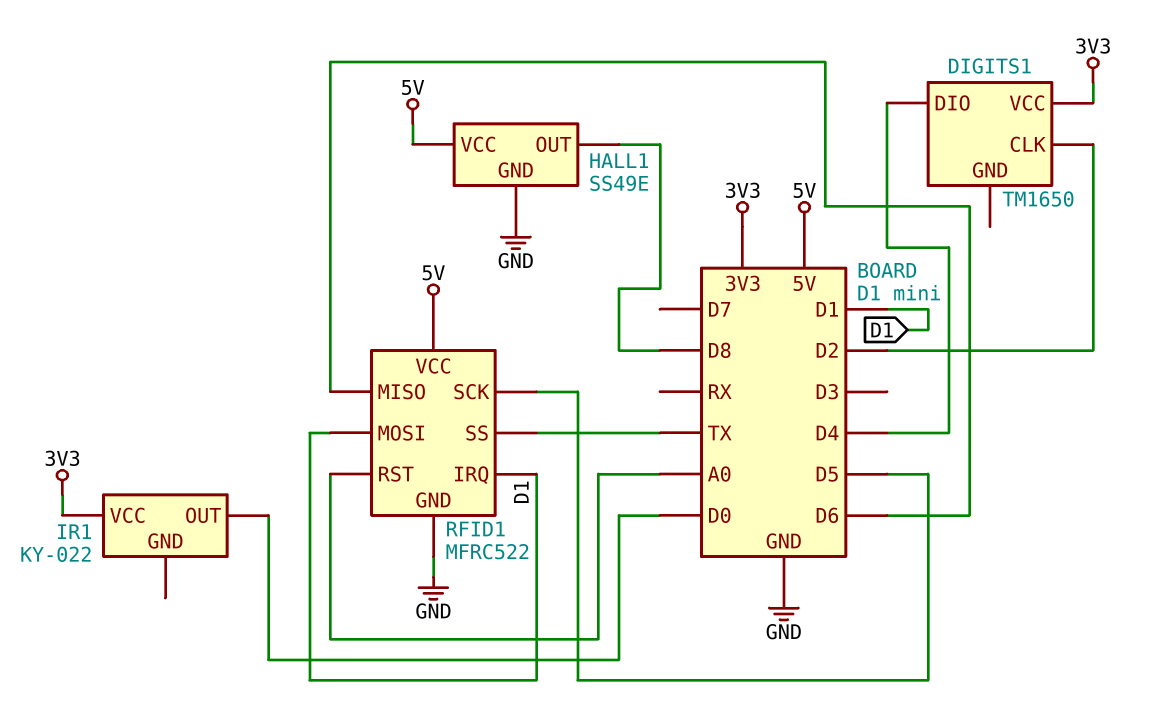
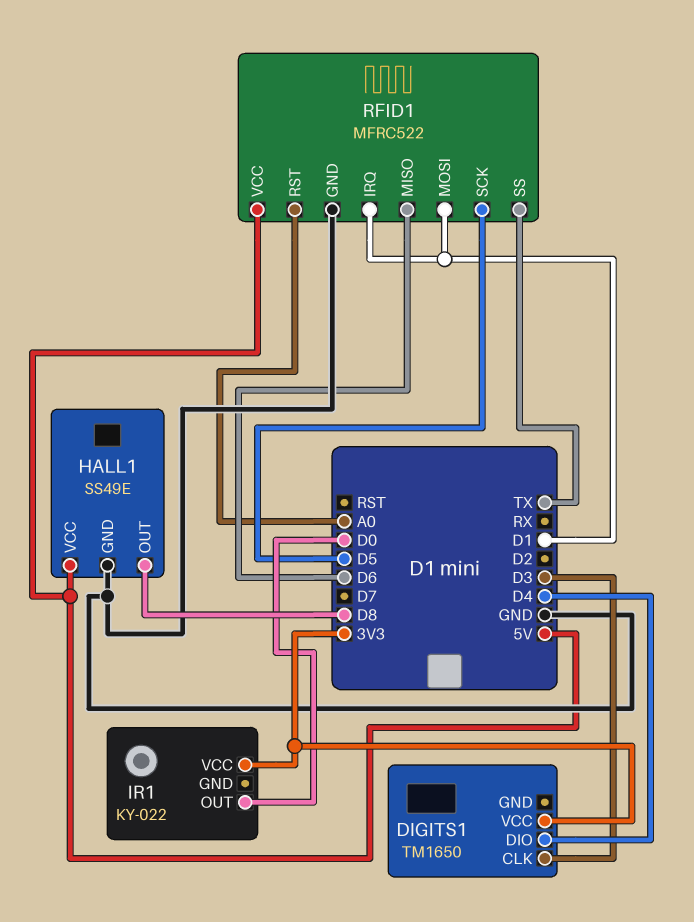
DIGITS1 pin CLK: D2 -> D3

